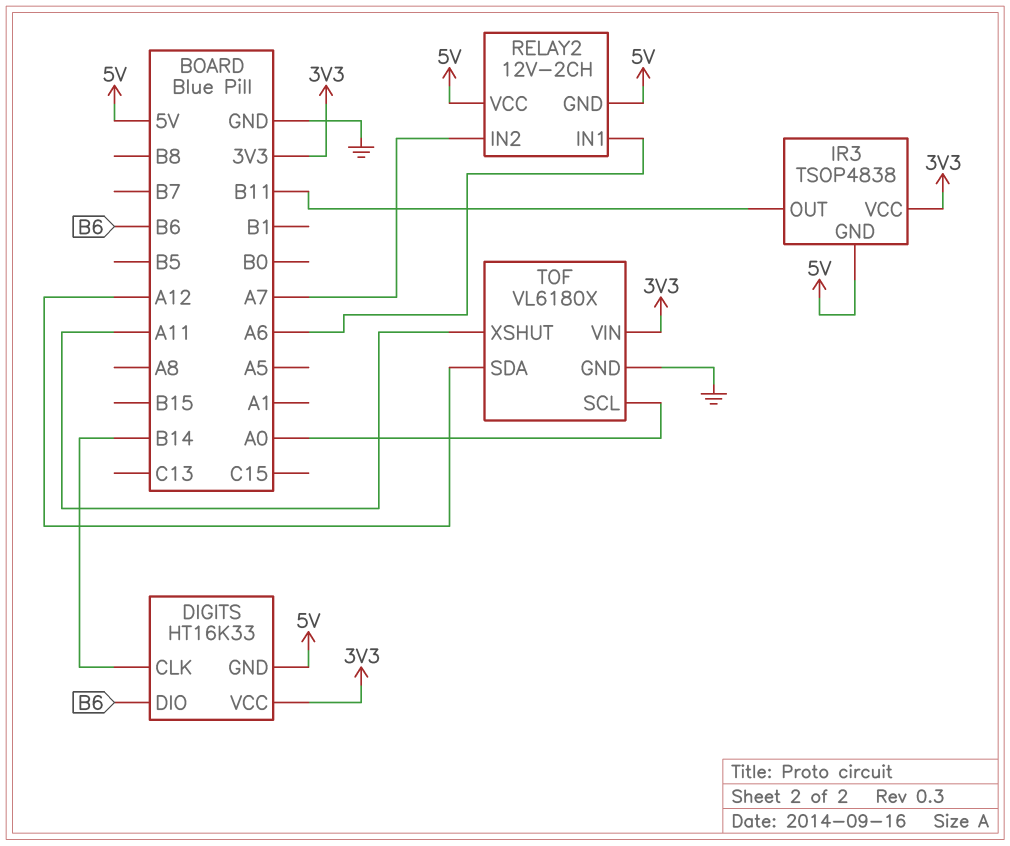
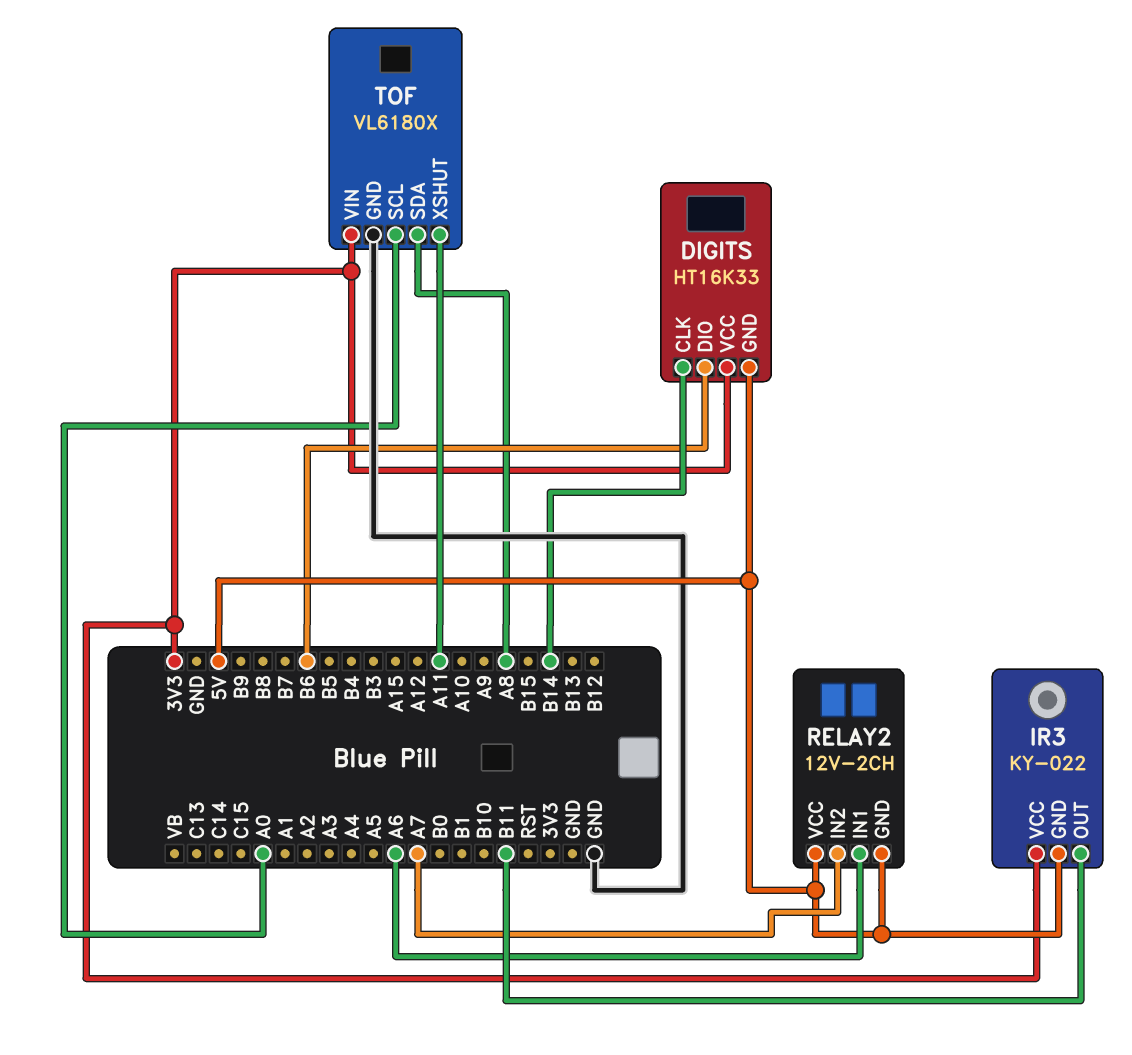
IR3: TSOP4838 -> KY-022
TOF pin SDA: A12 -> A8

